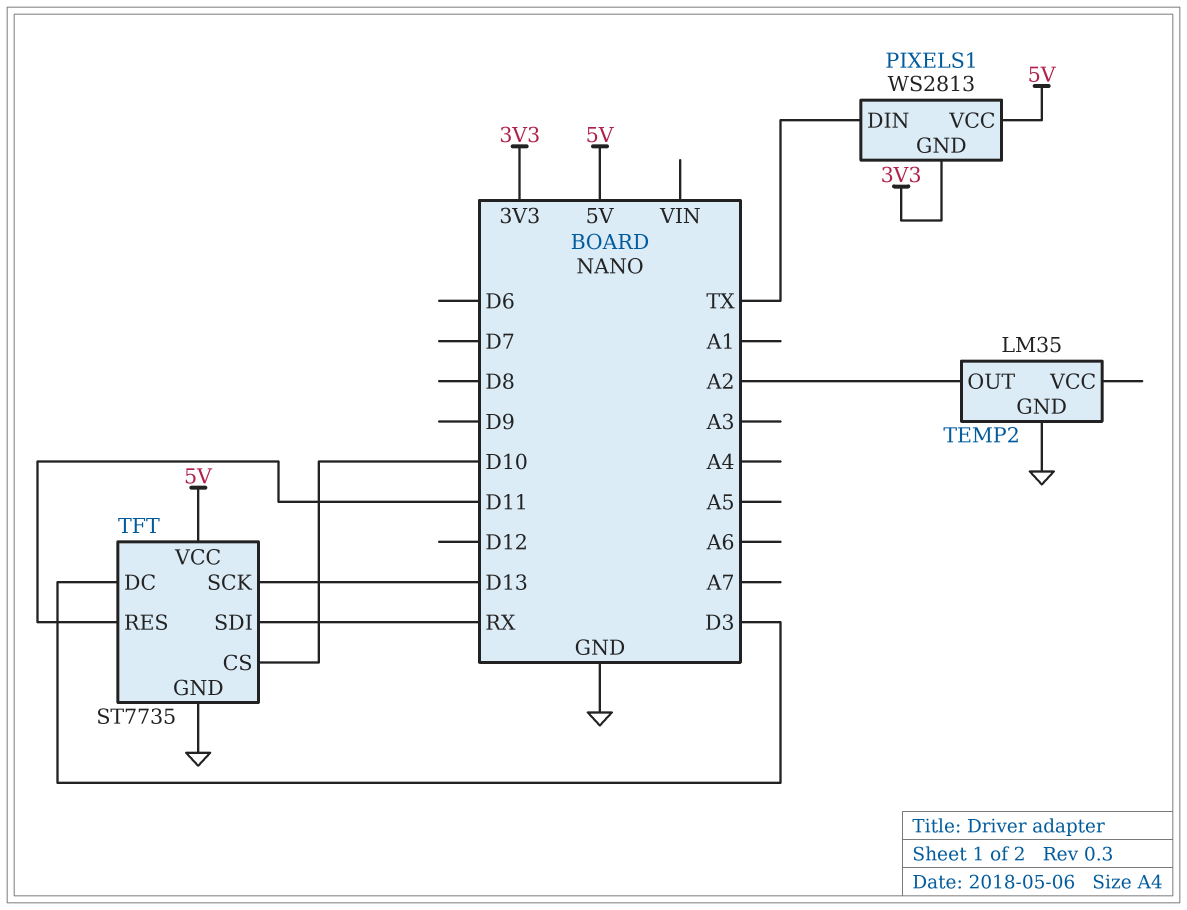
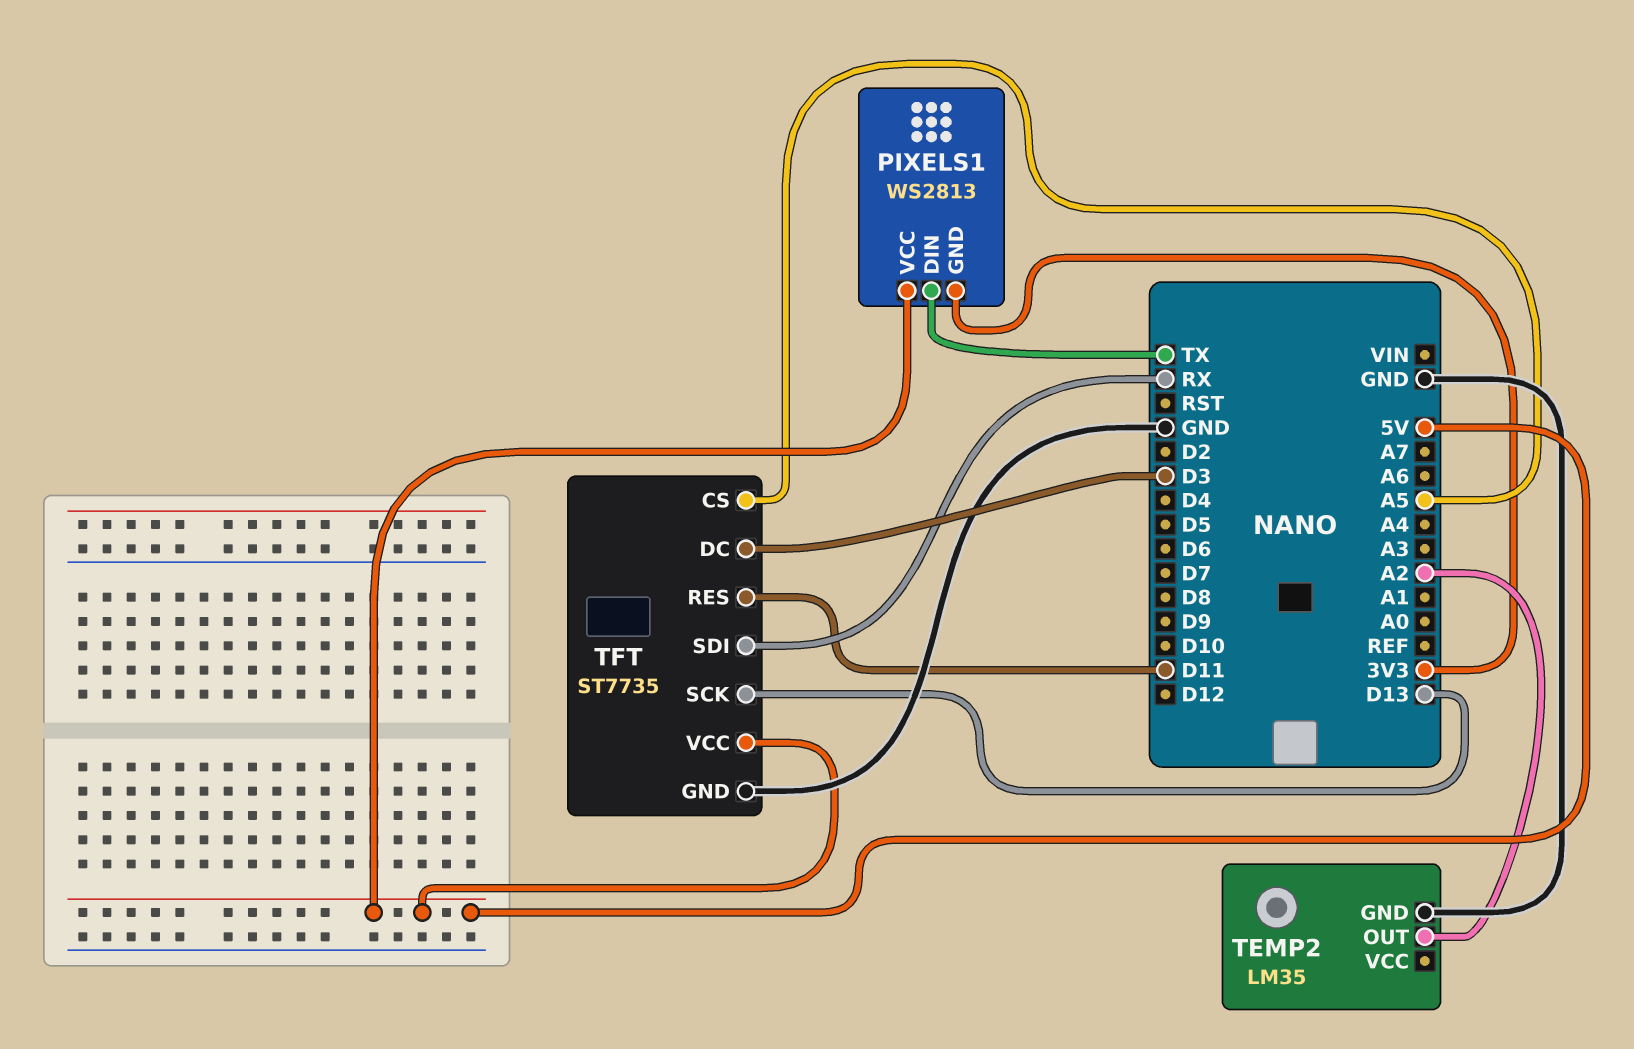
TFT pin CS: D10 -> A5

